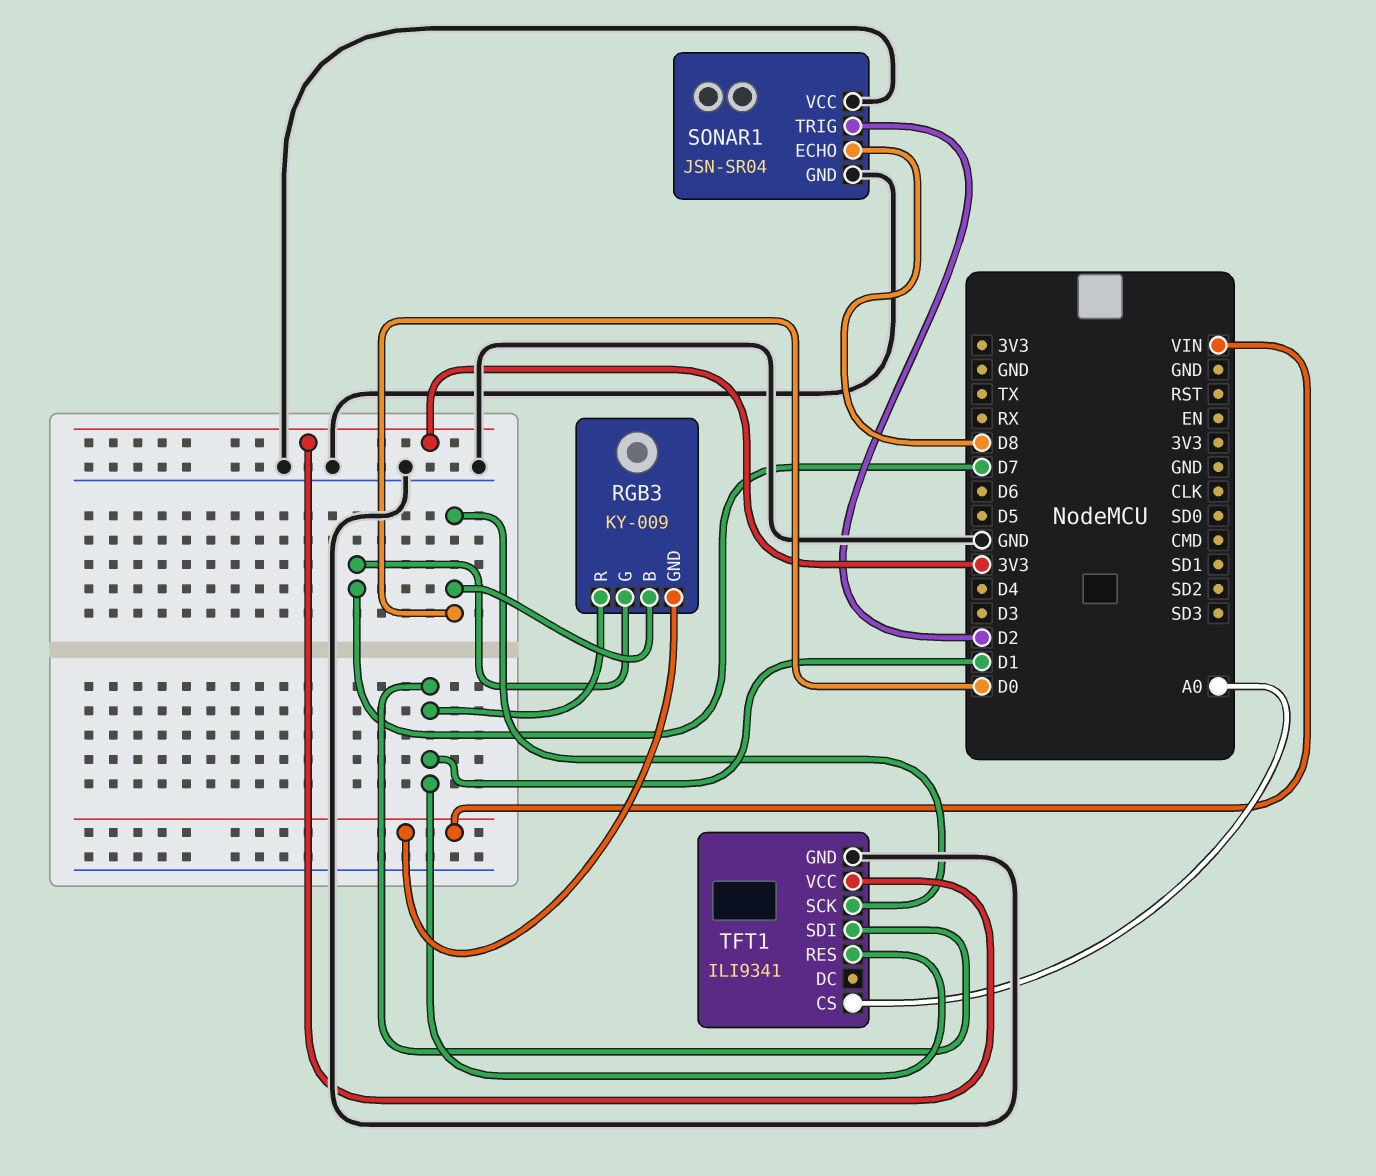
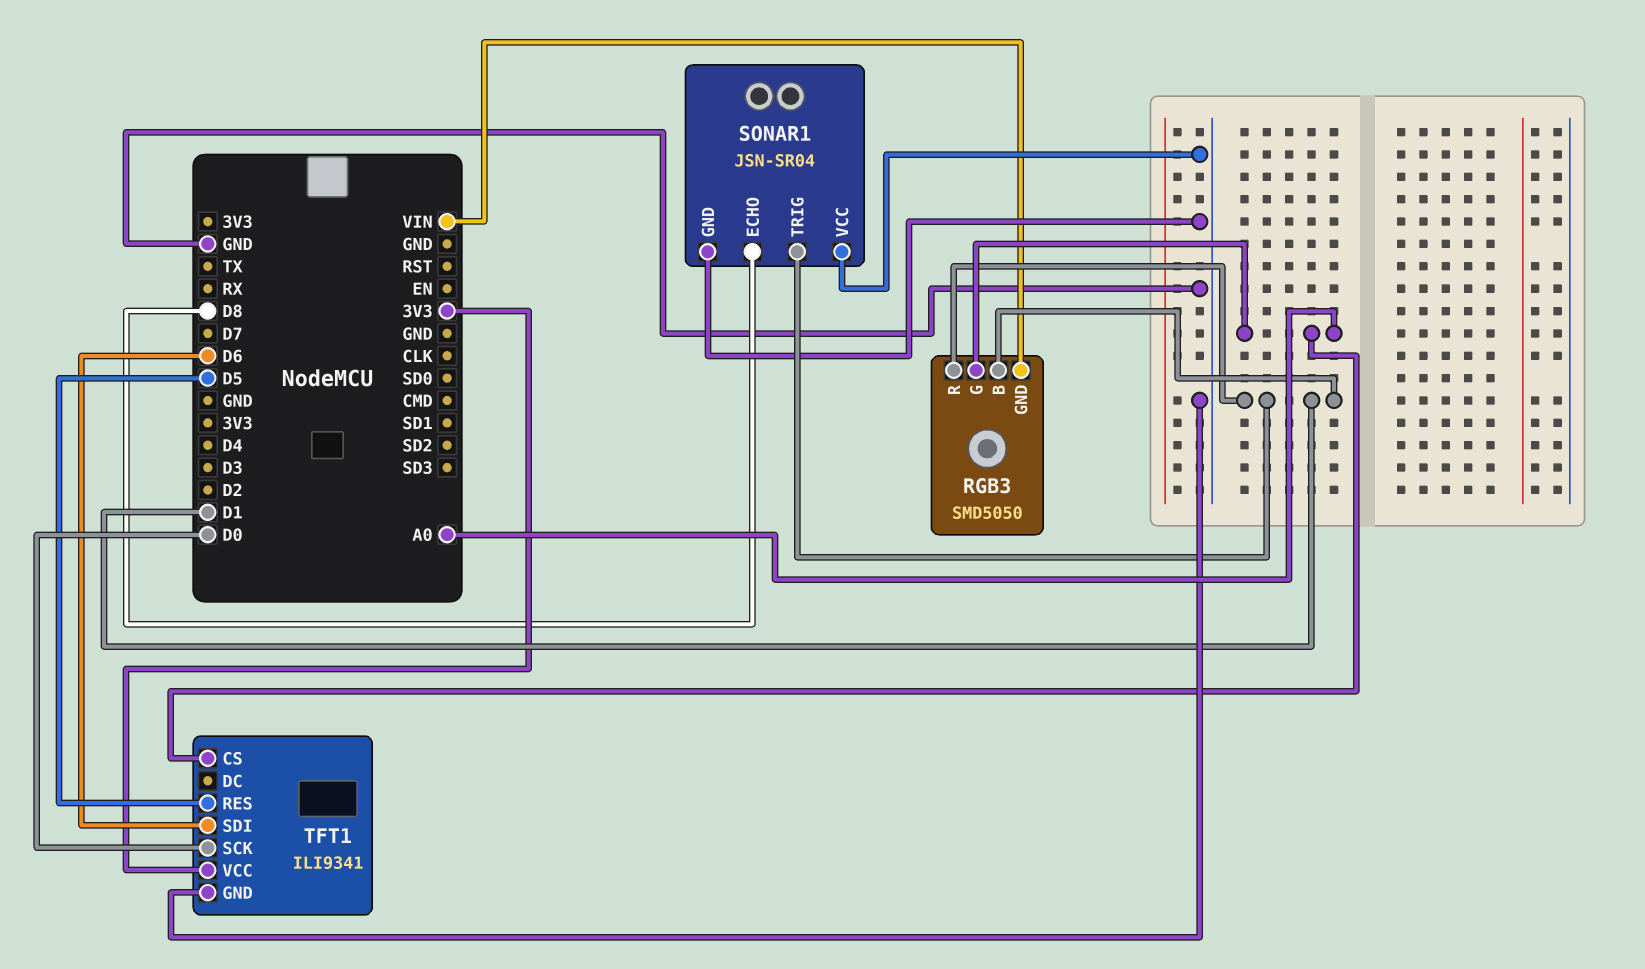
RGB3: KY-009 -> SMD5050
RGB3 pin B: D0 -> D1
RGB3 pin G: D7 -> A0
SONAR1 pin TRIG: D2 -> D1
TFT1 pin RES: D1 -> D5
TFT1 pin SDI: D1 -> D6

